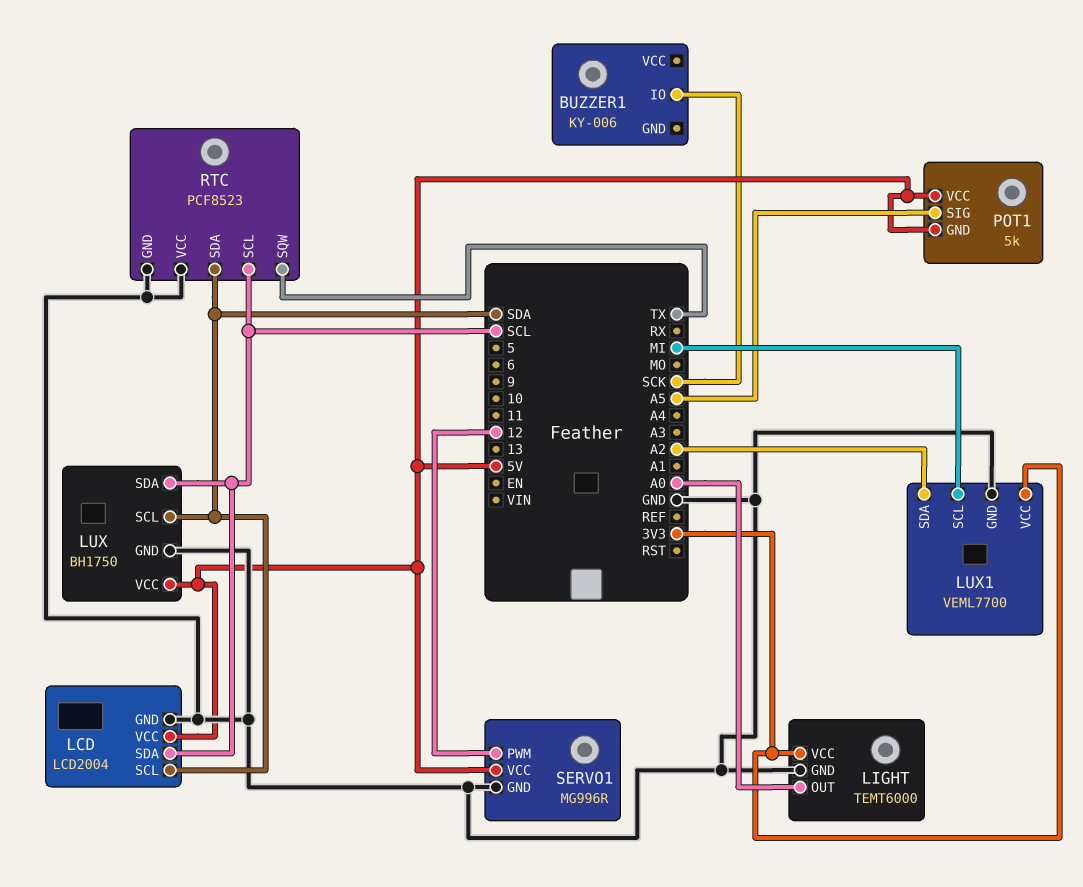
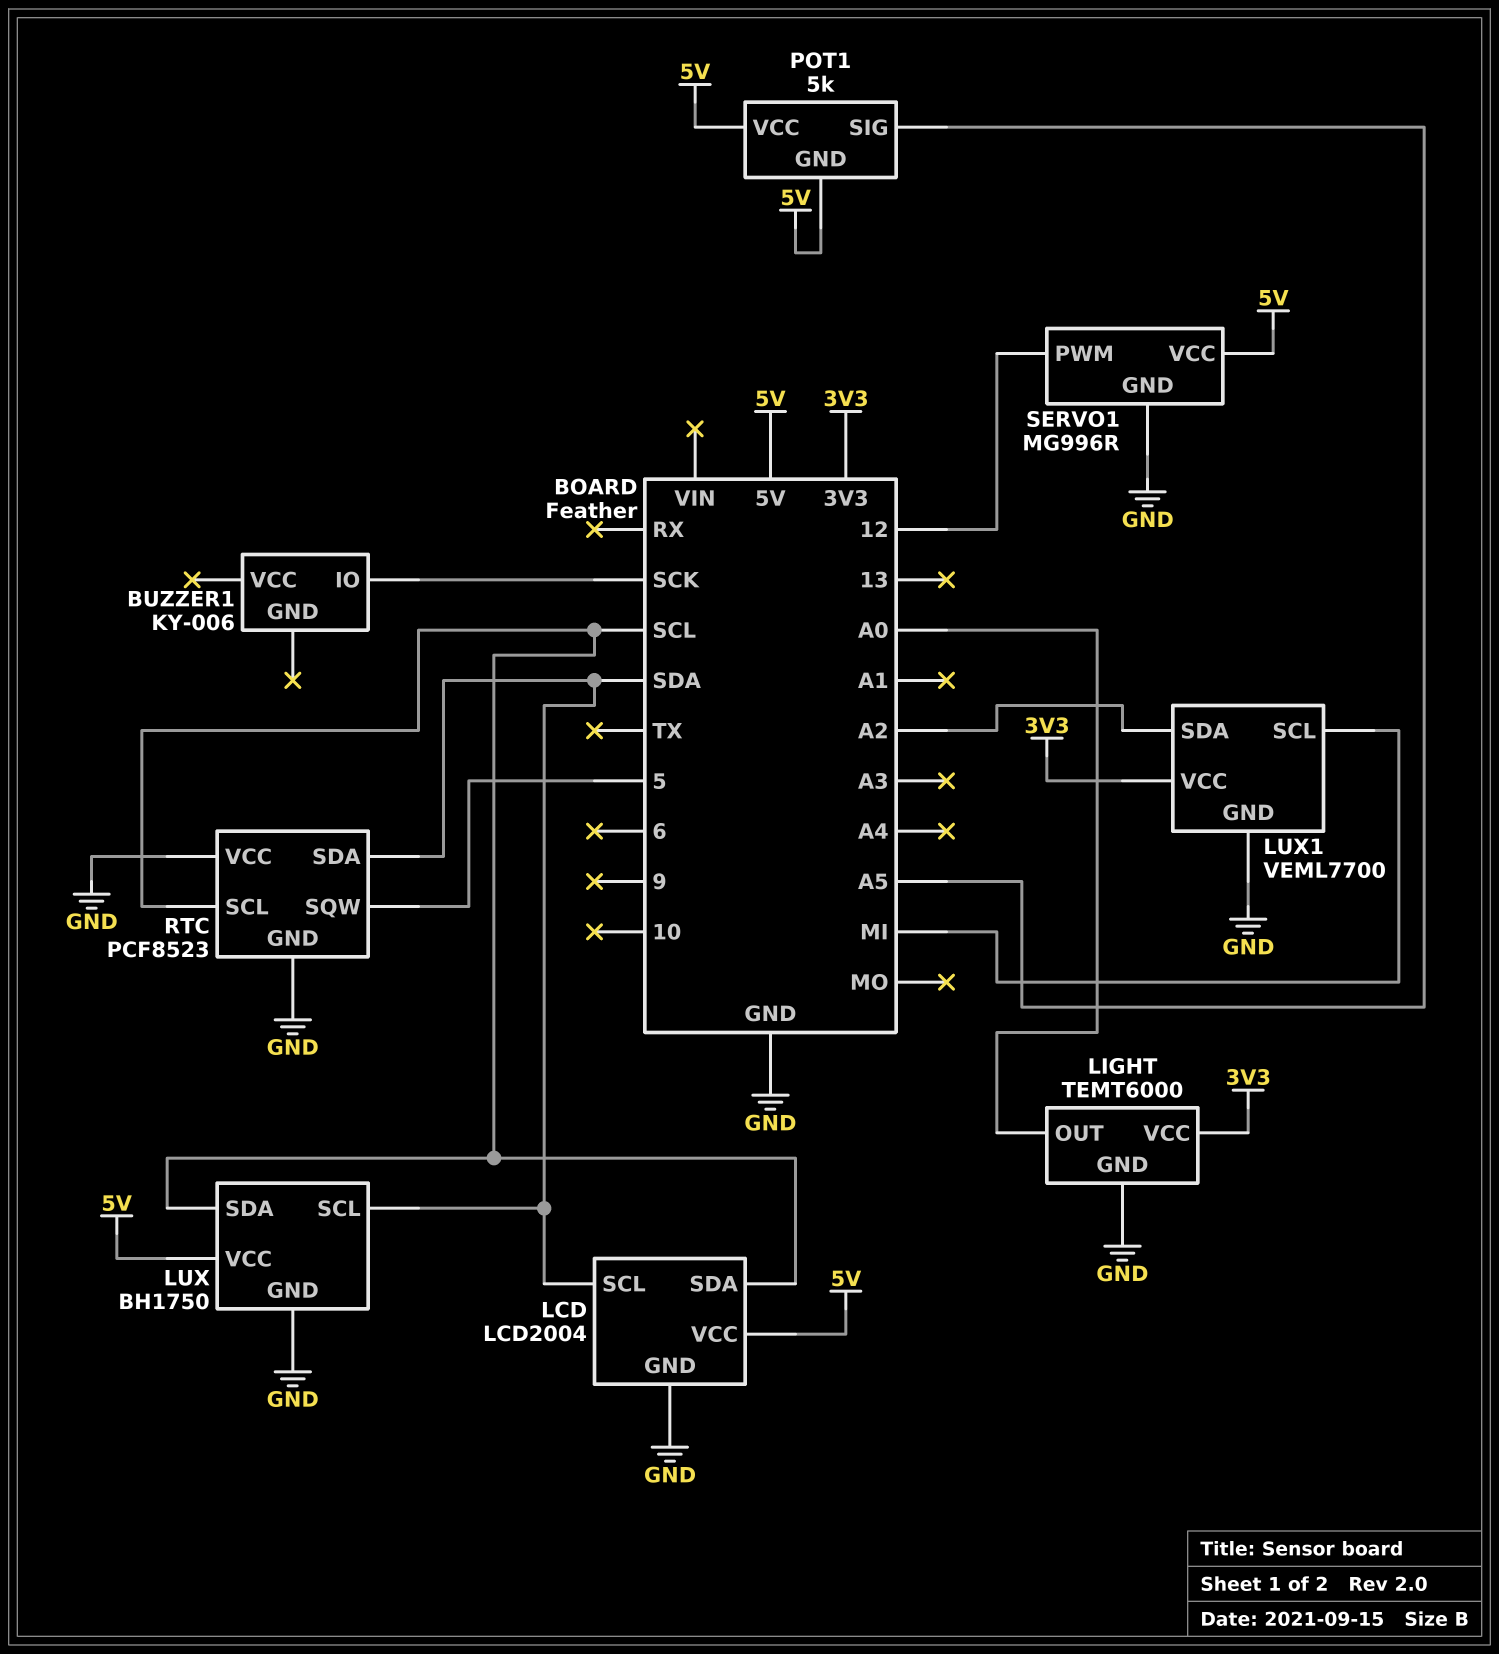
RTC pin SQW: TX -> 5

